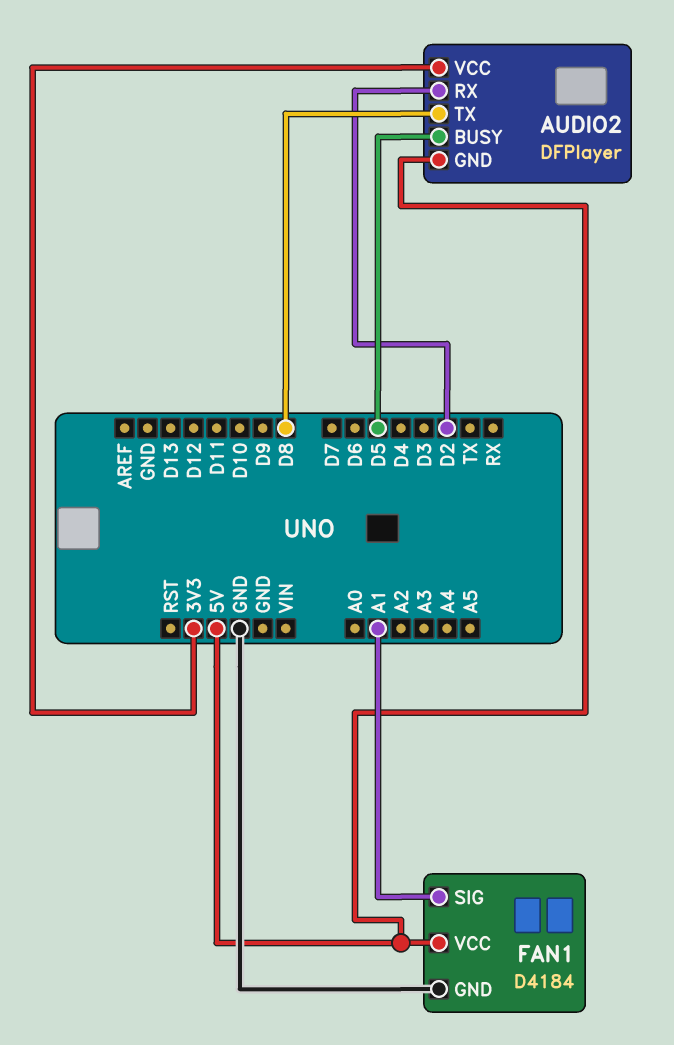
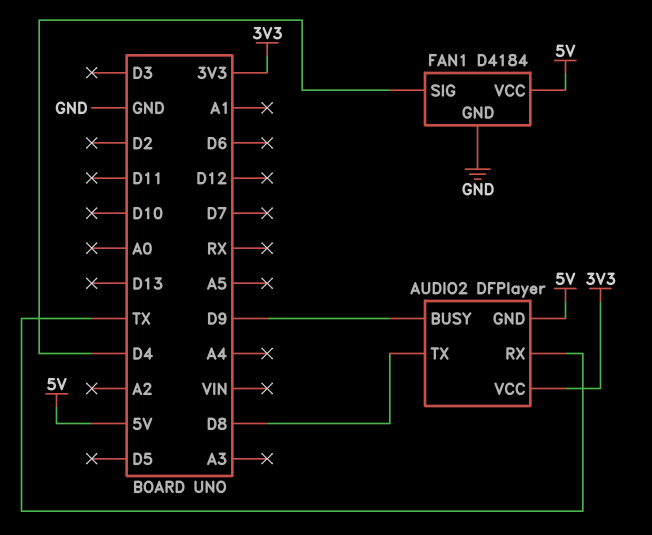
AUDIO2 pin BUSY: D5 -> D9
AUDIO2 pin RX: D2 -> TX
FAN1 pin SIG: A1 -> D4

